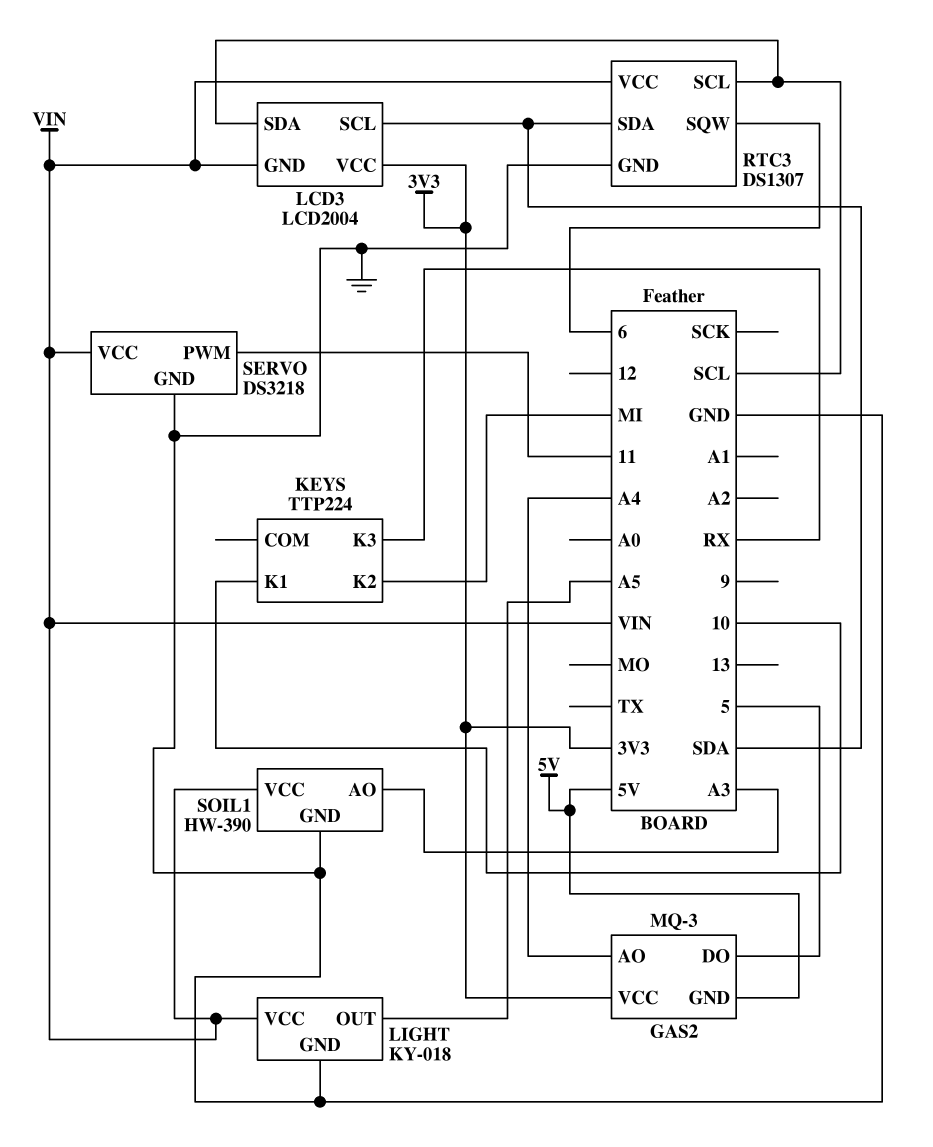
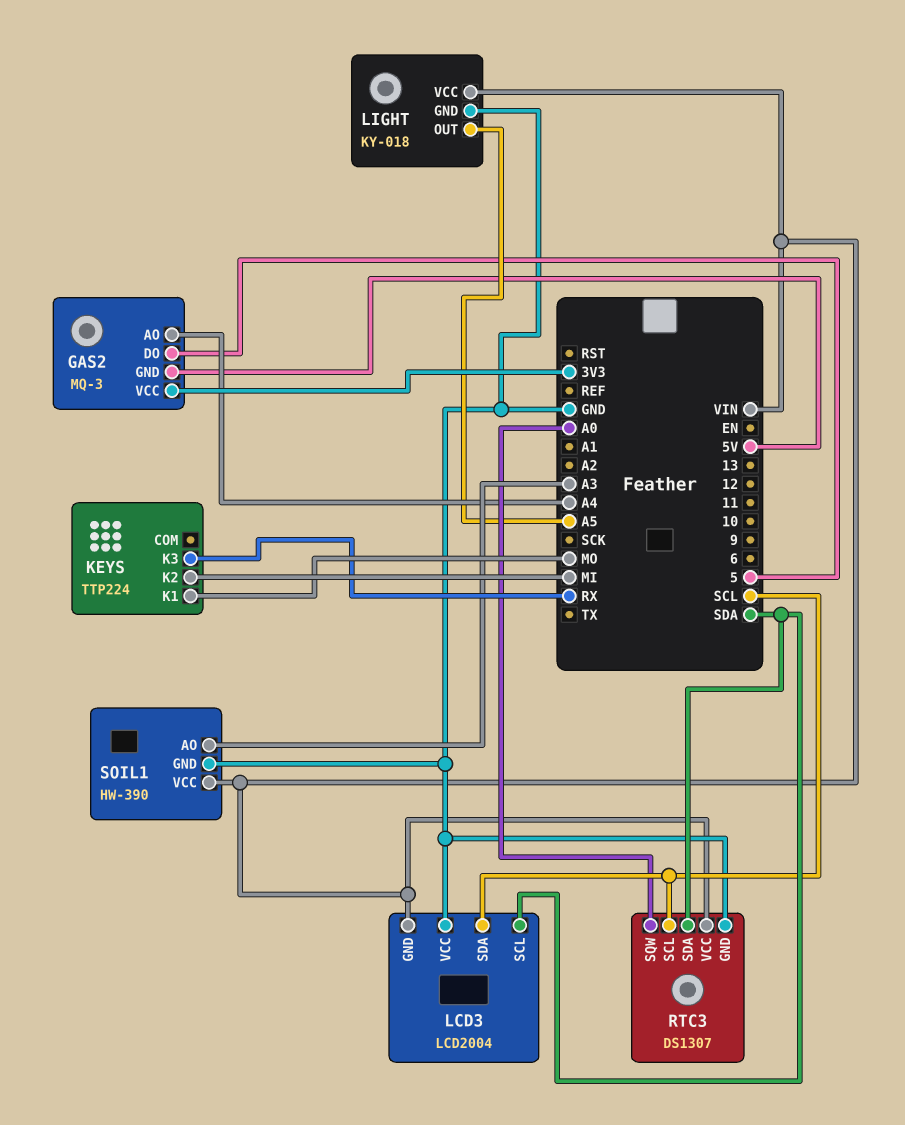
KEYS pin K1: 10 -> MO
LCD3 pin VCC: 3V3 -> GND
RTC3 pin SQW: 6 -> A0
SERVO: DS3218 -> none
SERVO pin GND: GND -> none
SERVO pin PWM: 11 -> none
SERVO pin VCC: VIN -> none

